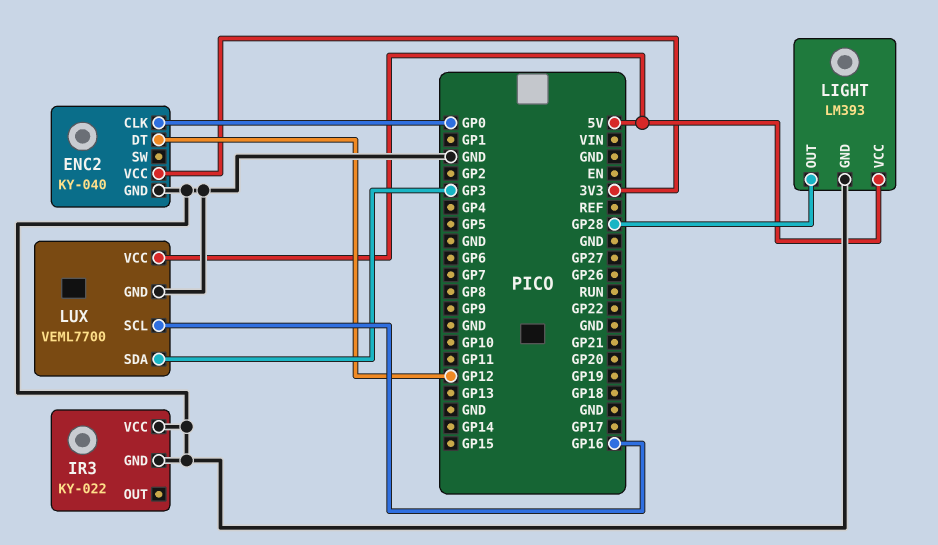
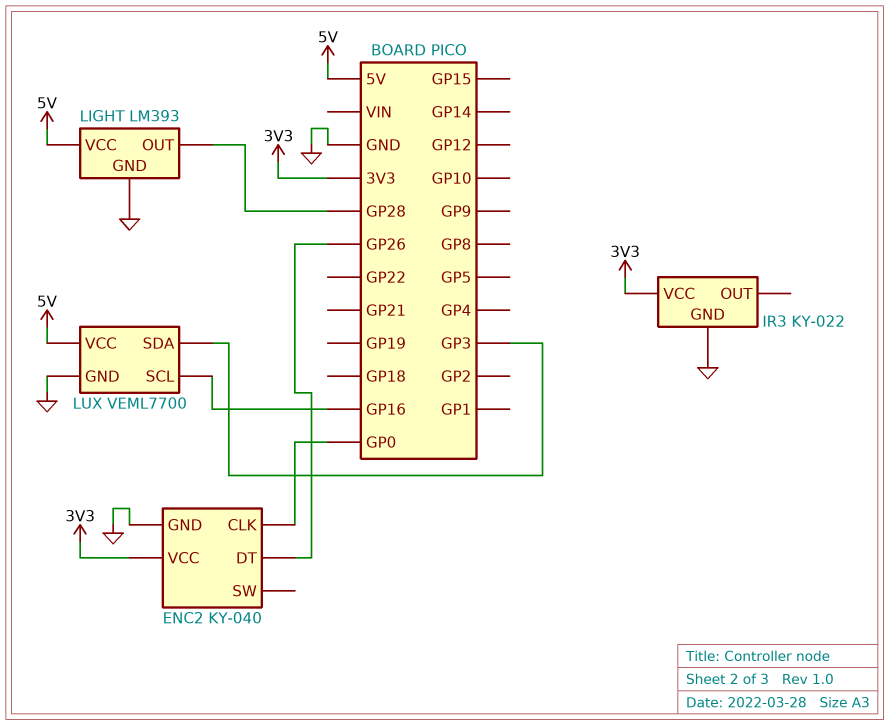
ENC2 pin DT: GP12 -> GP26
IR3 pin VCC: GND -> 3V3

